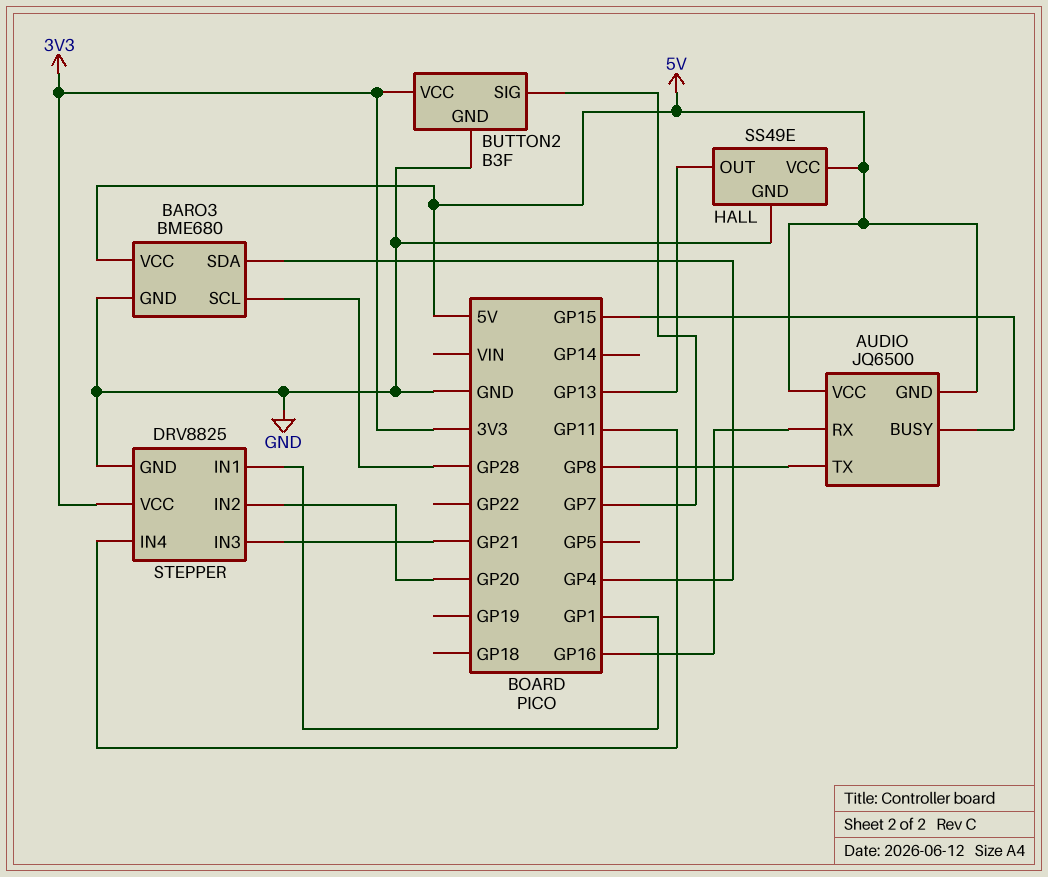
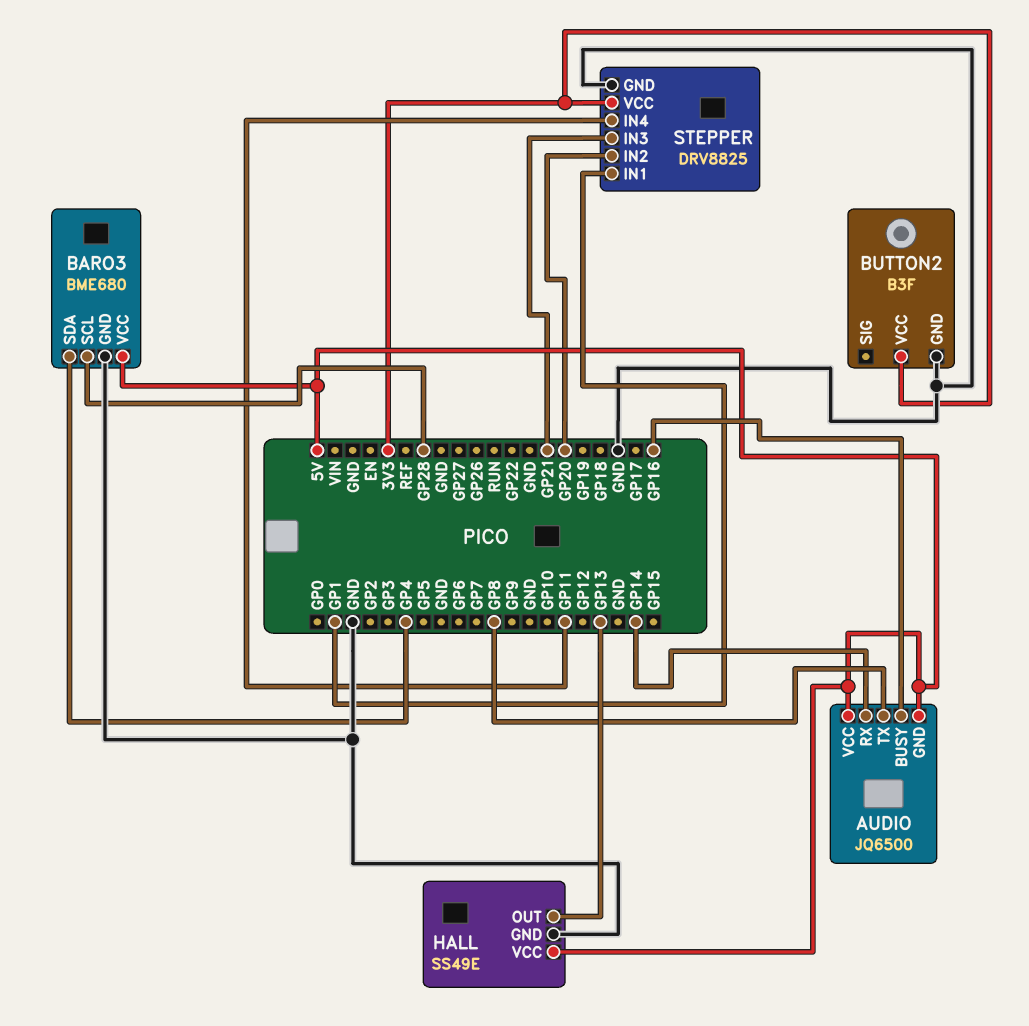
AUDIO pin BUSY: GP15 -> GP16
AUDIO pin RX: GP16 -> GP14
BUTTON2 pin SIG: GP7 -> none

